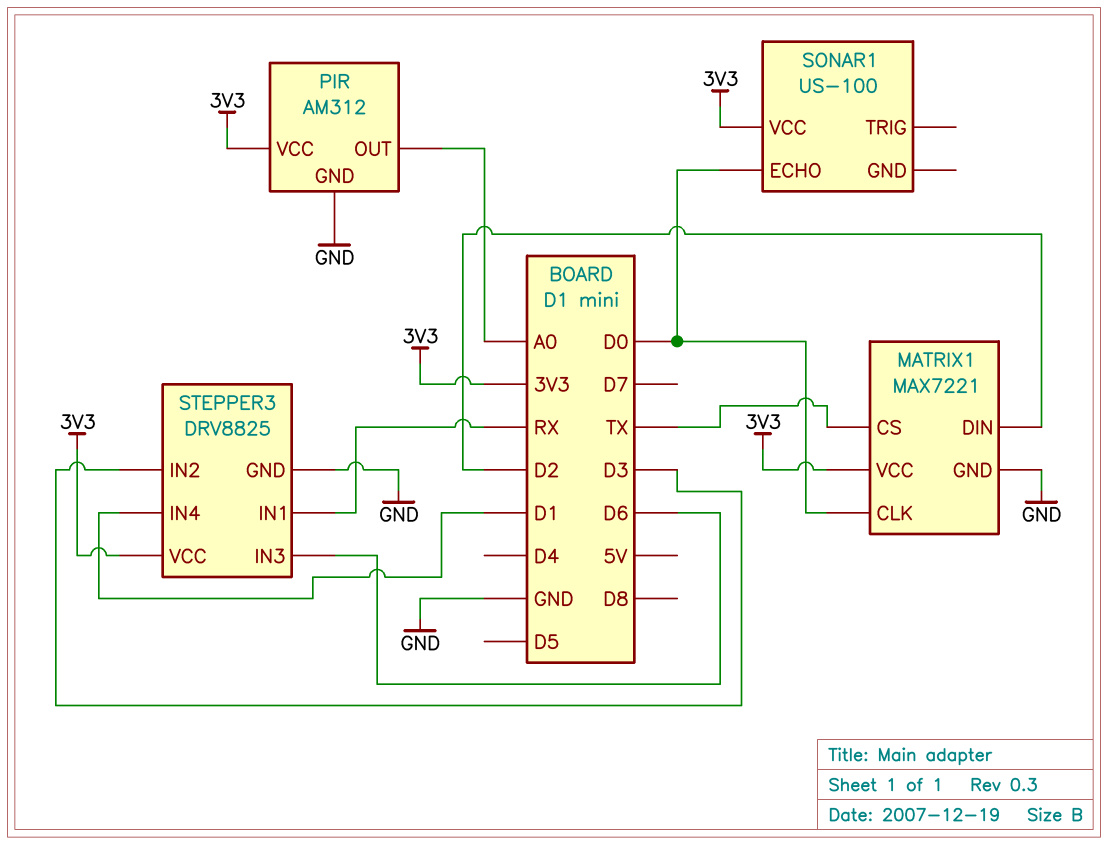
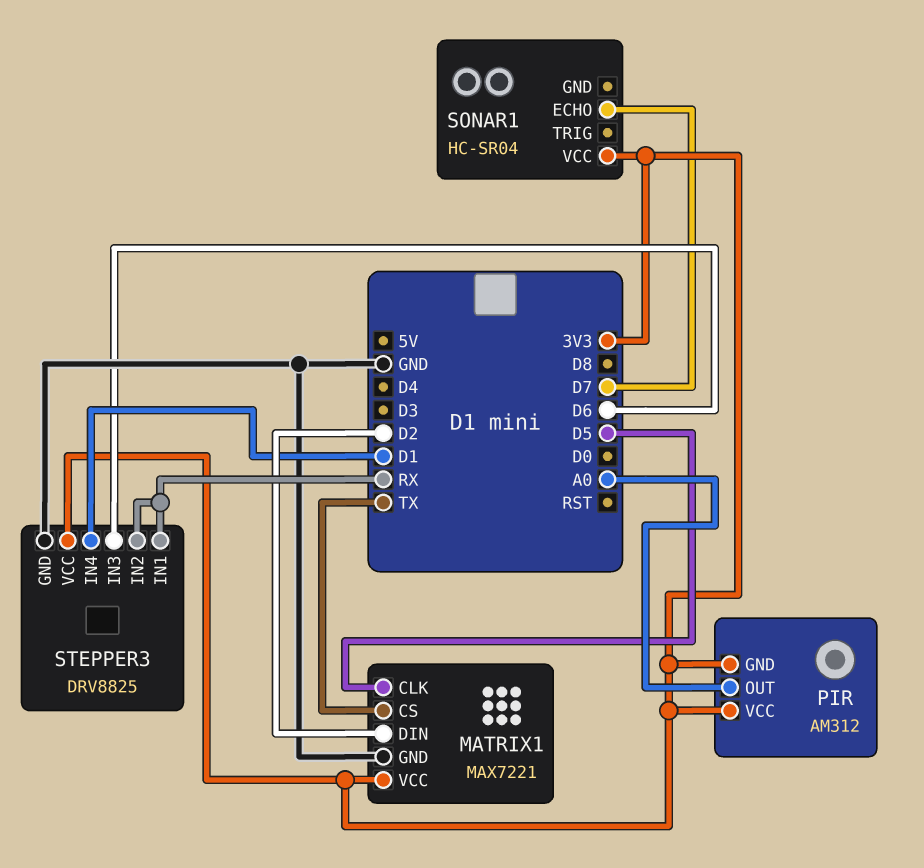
MATRIX1 pin CLK: D0 -> D5
PIR pin GND: GND -> 3V3
SONAR1: US-100 -> HC-SR04
SONAR1 pin ECHO: D0 -> D7
STEPPER3 pin IN2: D3 -> RX

